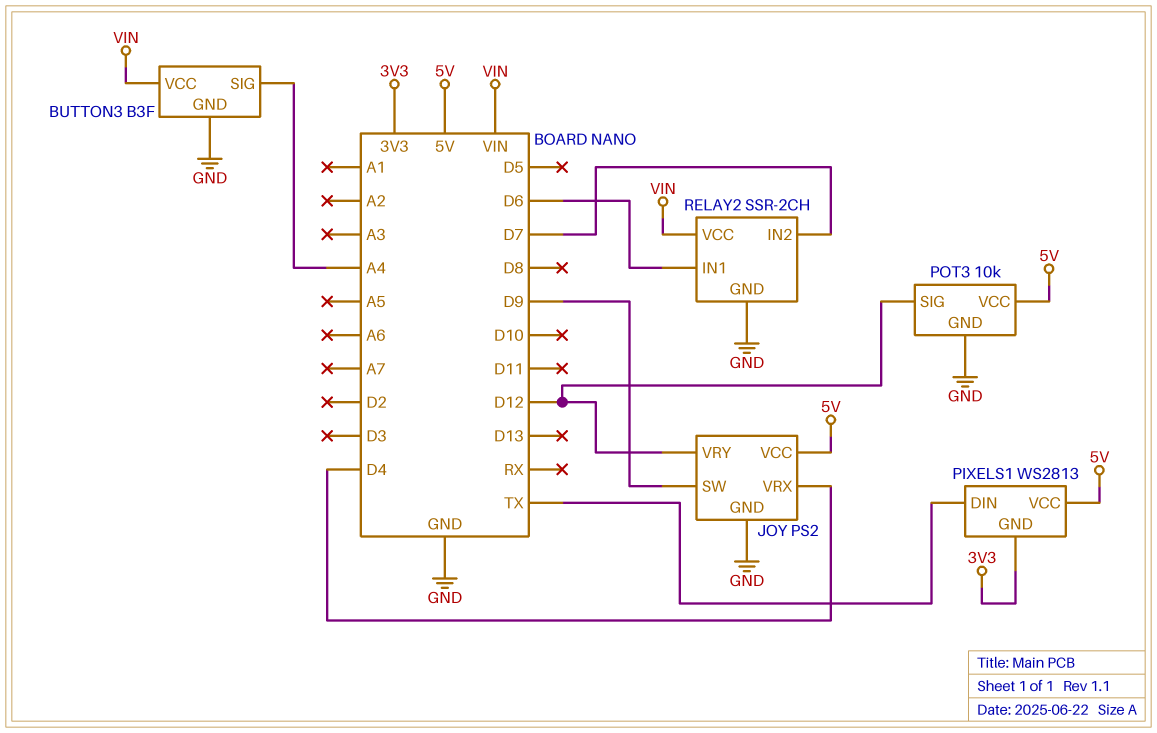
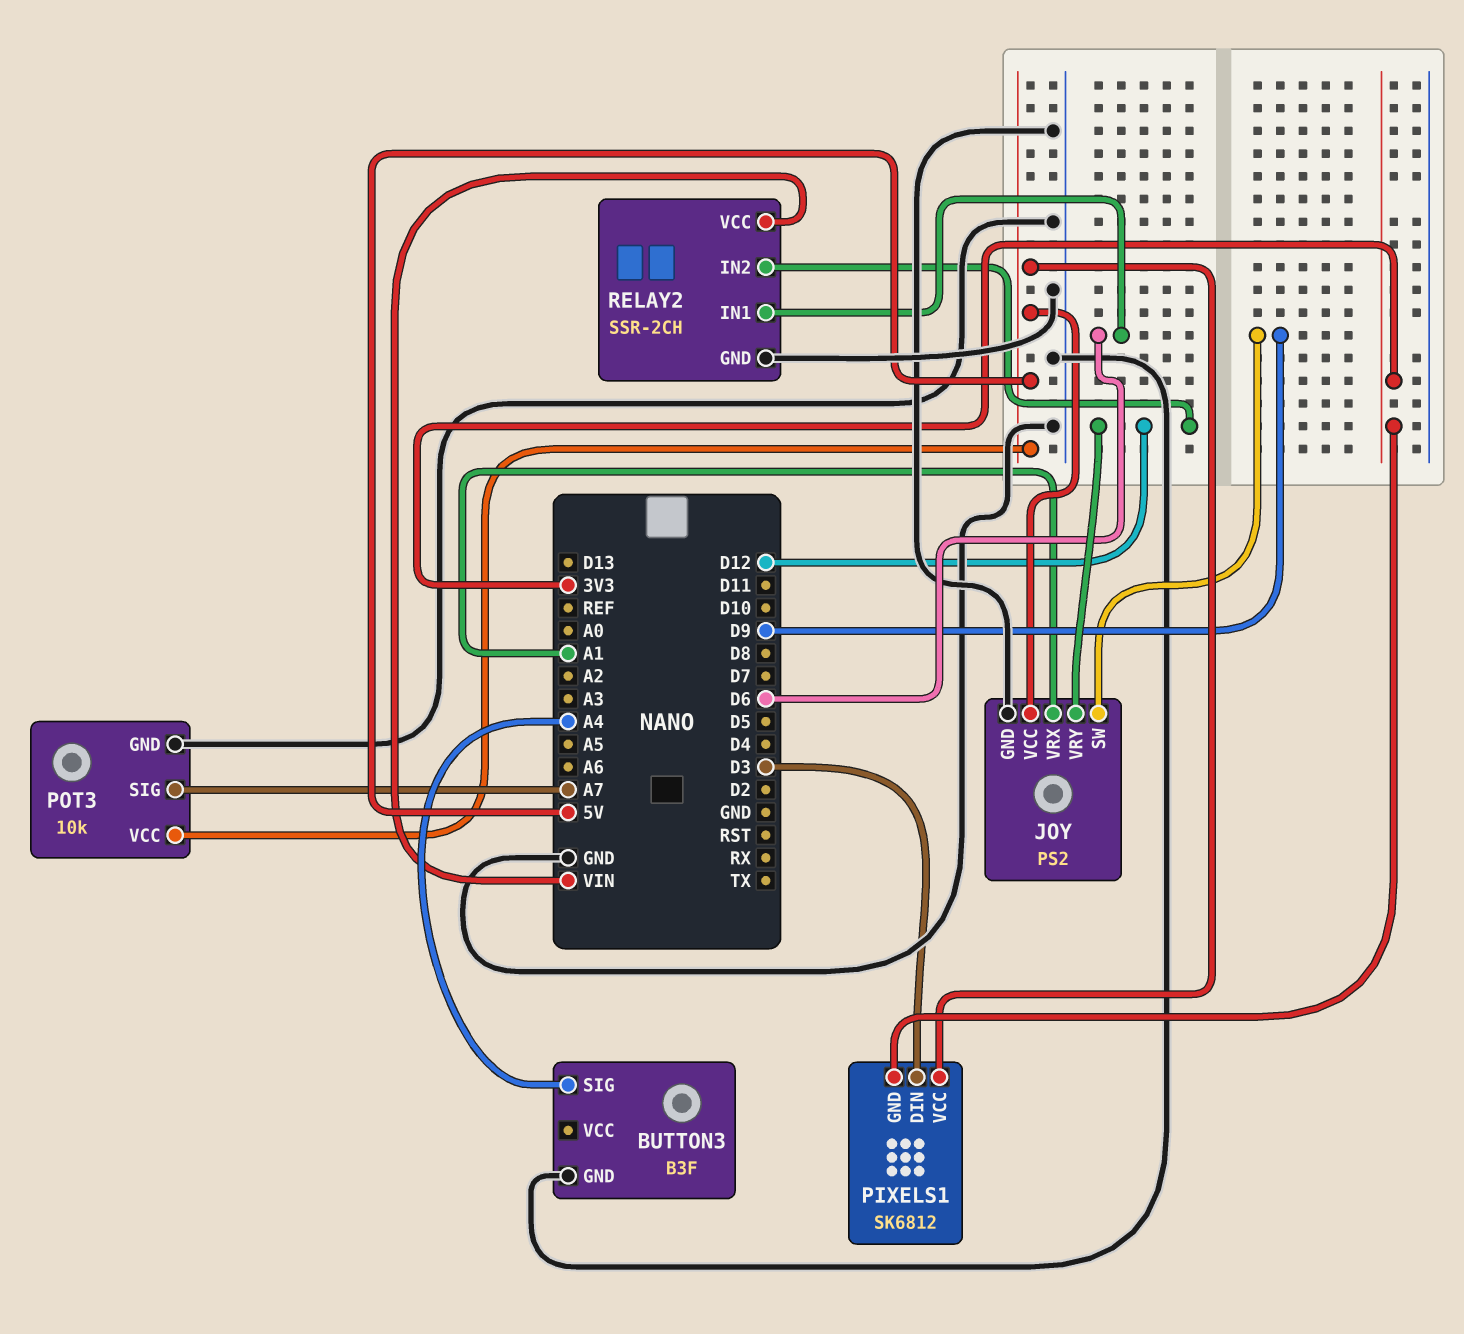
BUTTON3 pin VCC: VIN -> none
JOY pin VRX: D4 -> A1
PIXELS1: WS2813 -> SK6812
PIXELS1 pin DIN: TX -> D3
POT3 pin SIG: D12 -> A7
RELAY2 pin IN2: D7 -> D12

